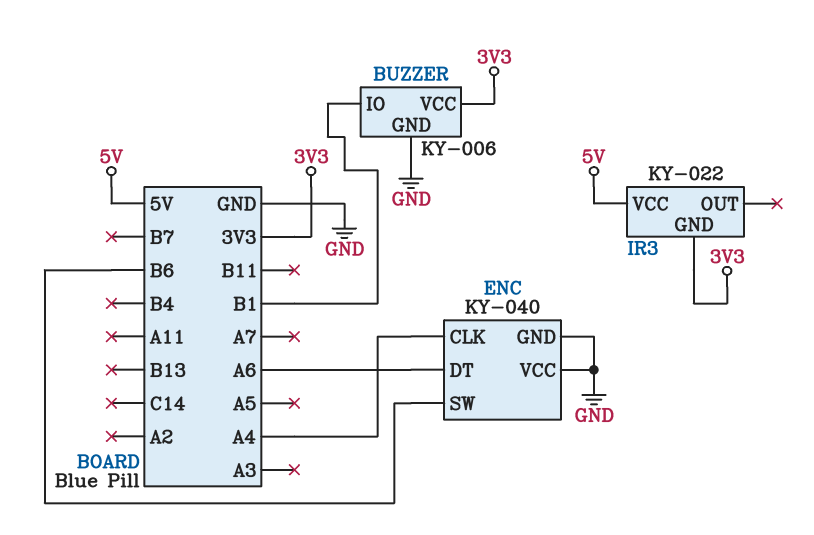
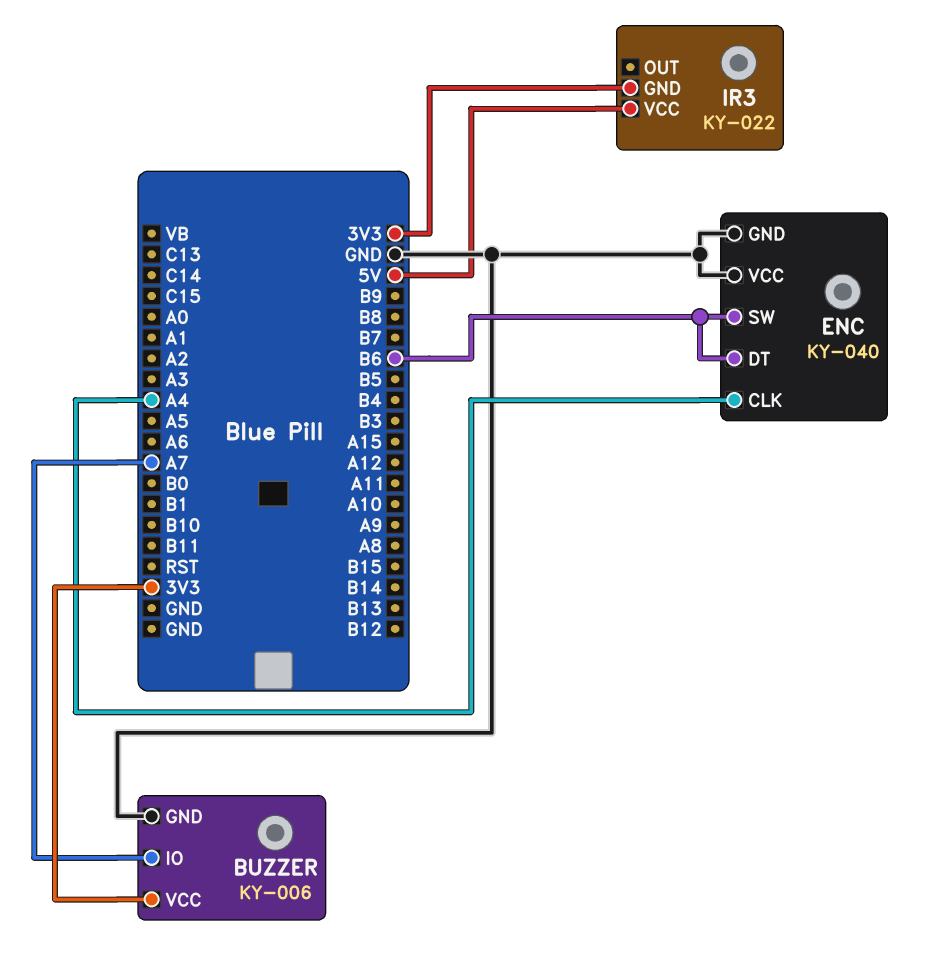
BUZZER pin IO: B1 -> A7
ENC pin DT: A6 -> B6

